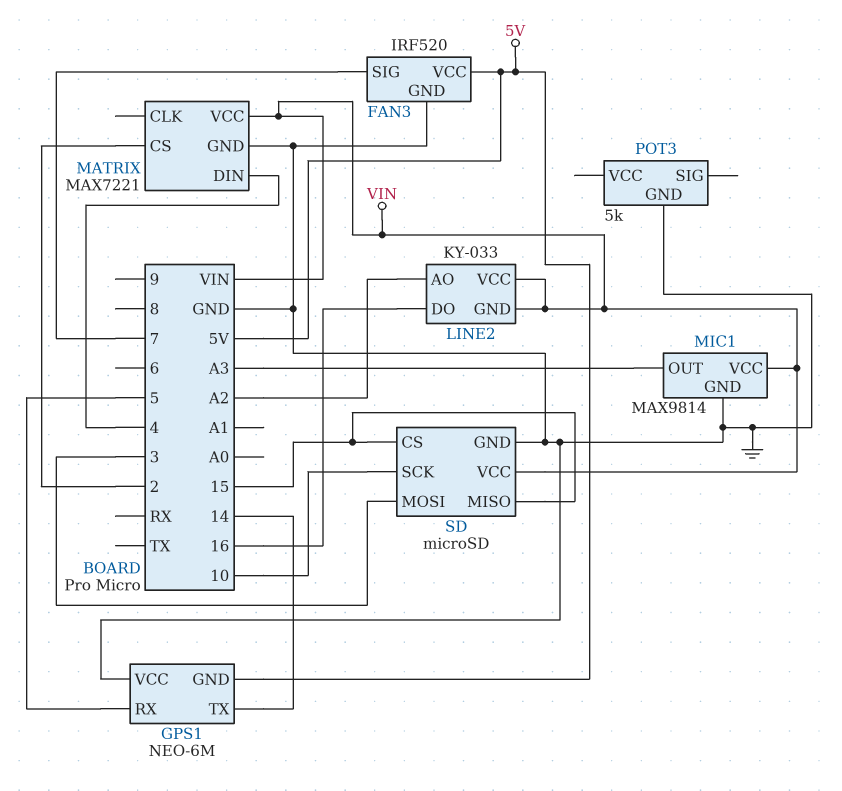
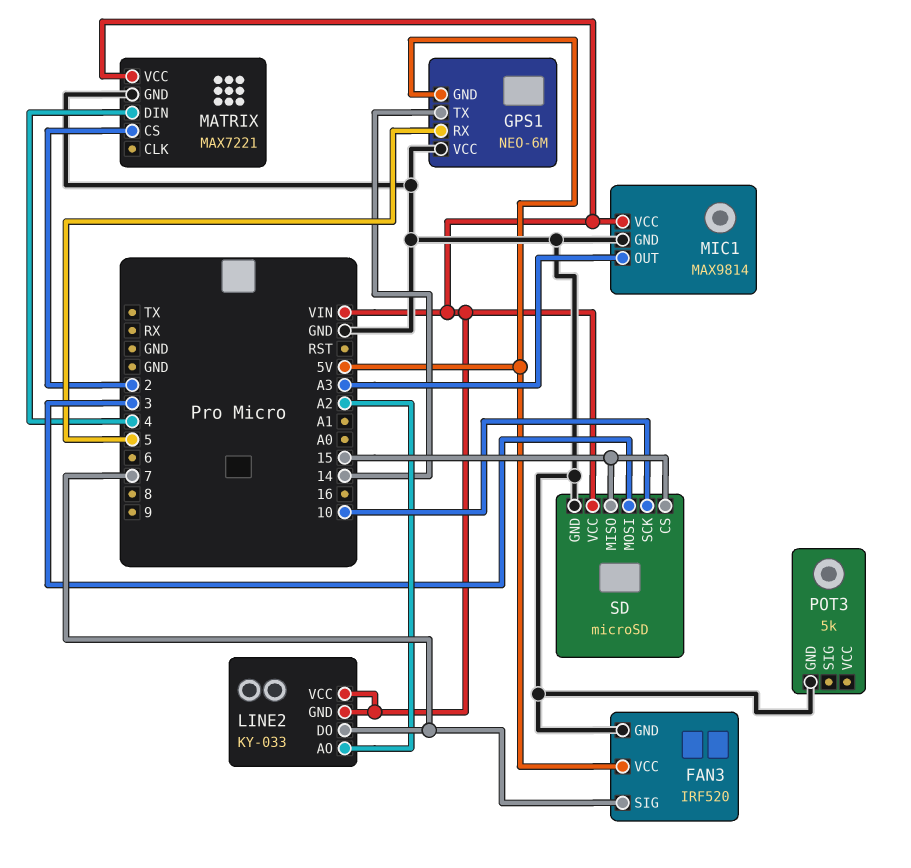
LINE2 pin DO: 16 -> 7

